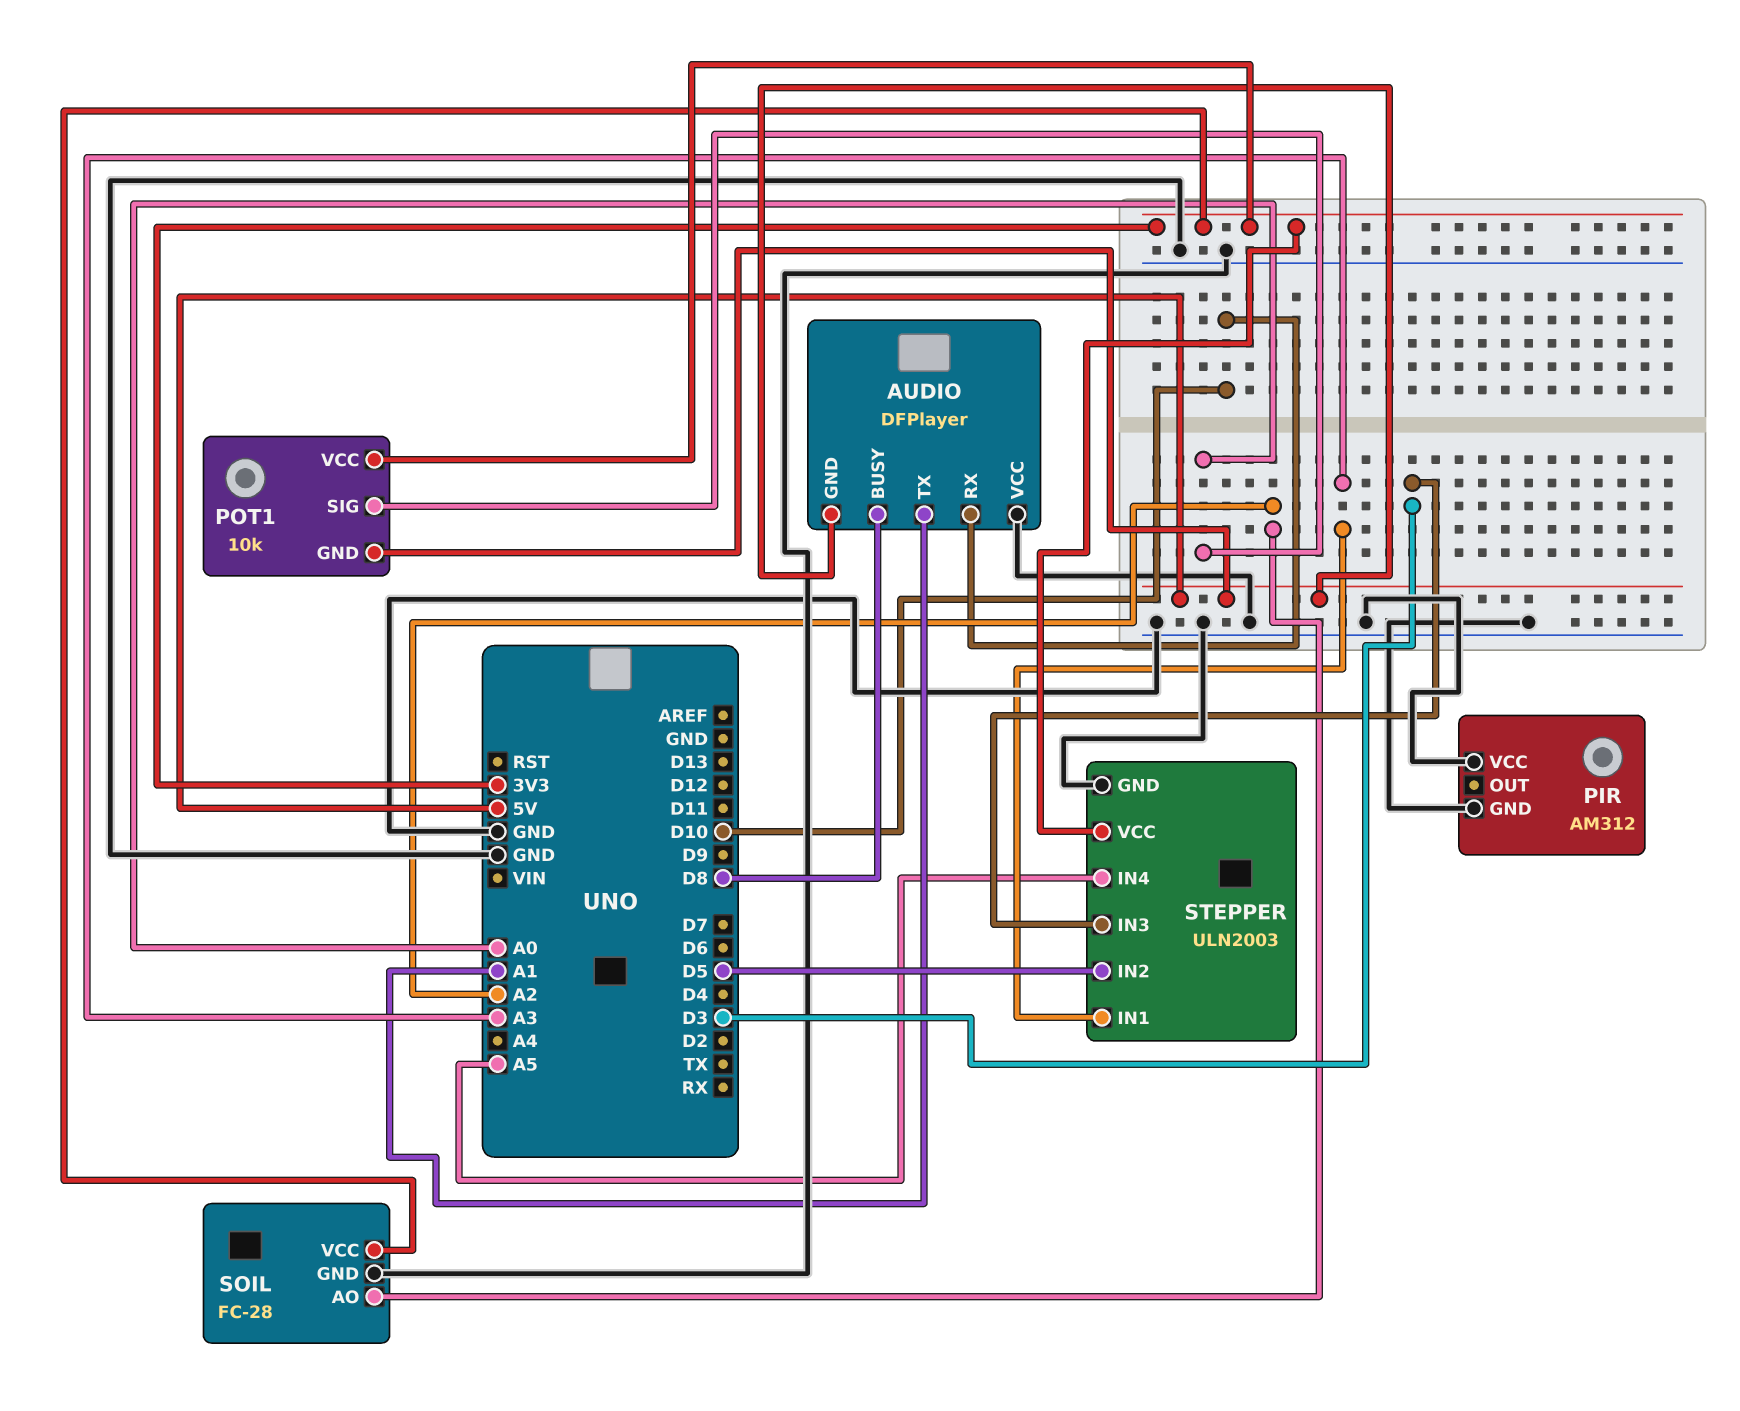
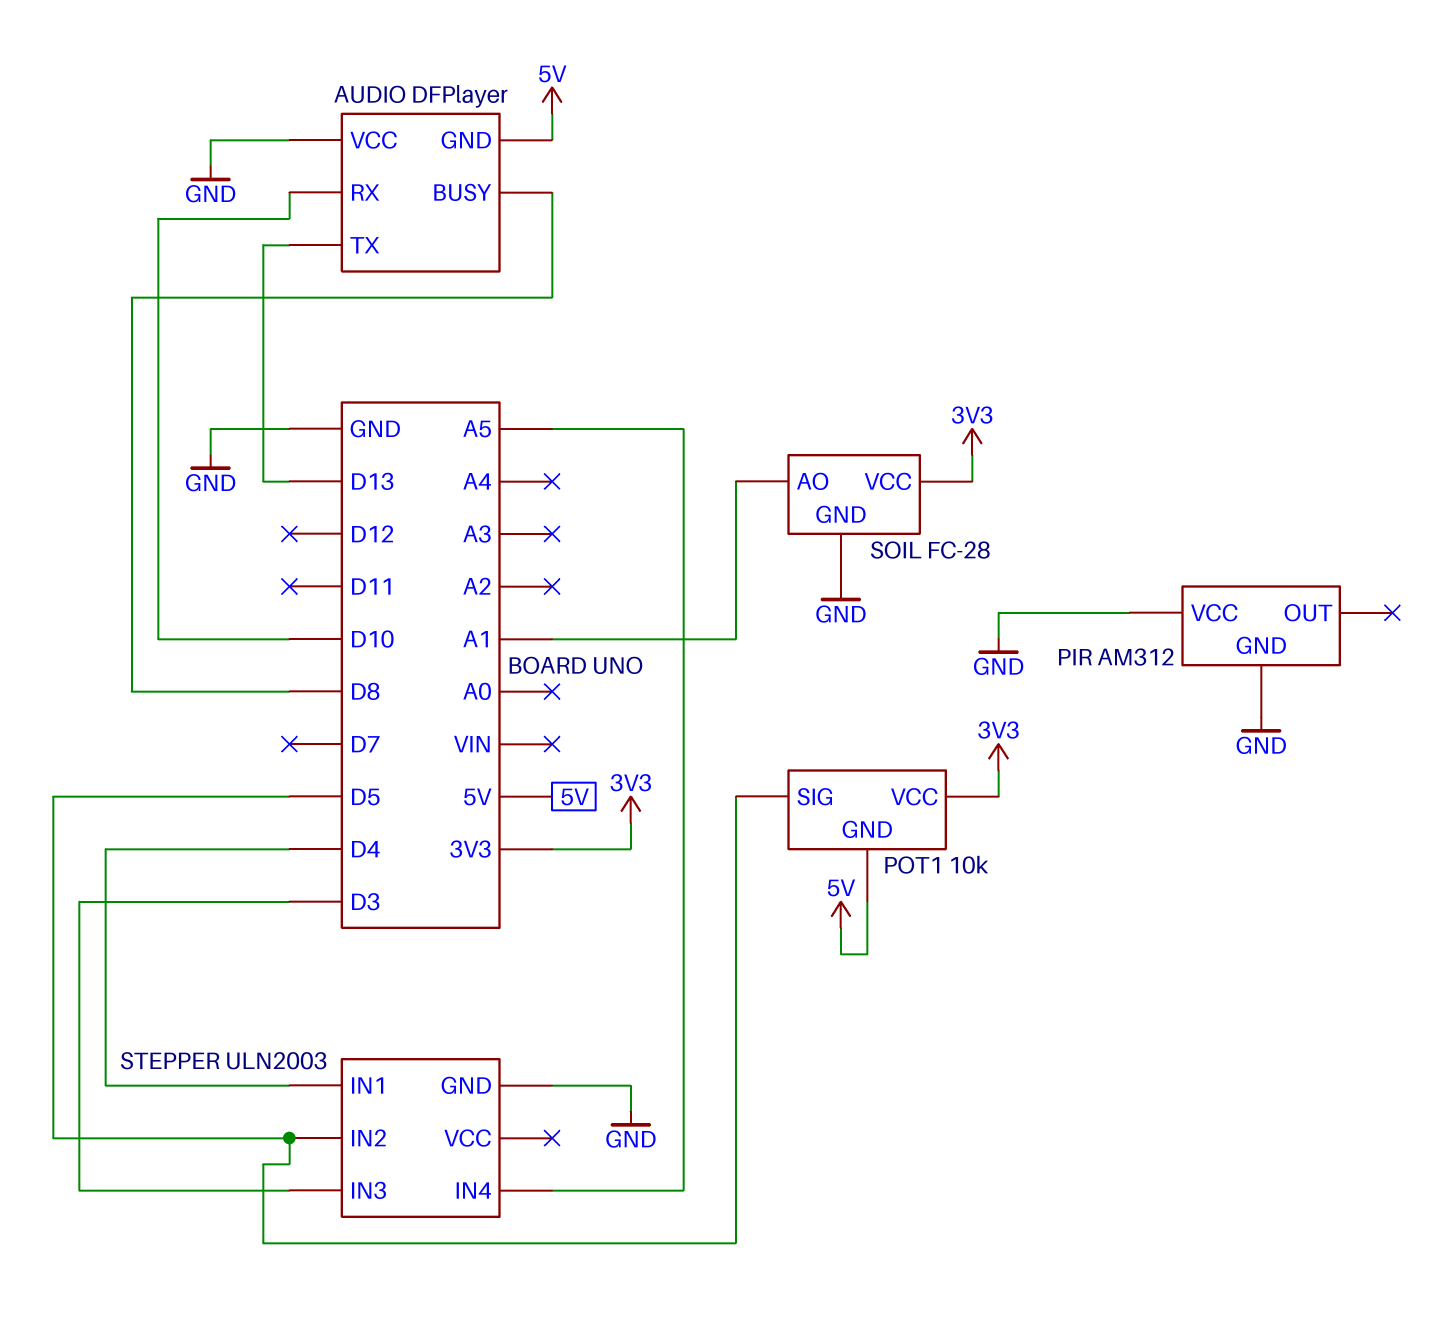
AUDIO pin TX: A1 -> D13
POT1 pin SIG: A0 -> D5
SOIL pin AO: A2 -> A1
STEPPER pin IN1: A3 -> D4
STEPPER pin VCC: 3V3 -> none

